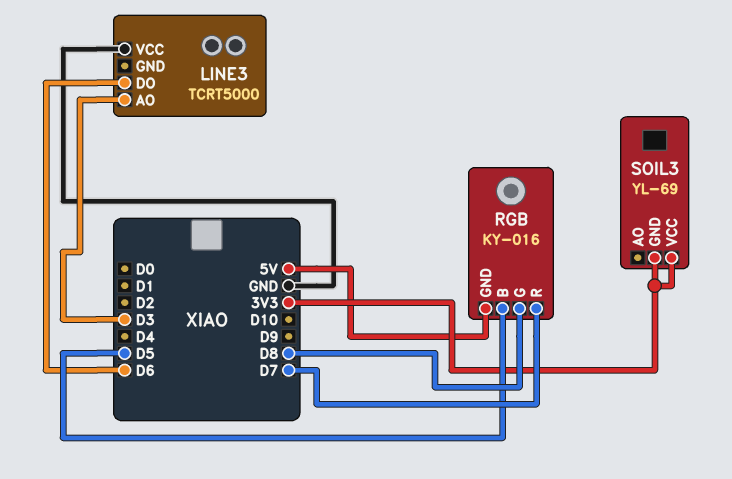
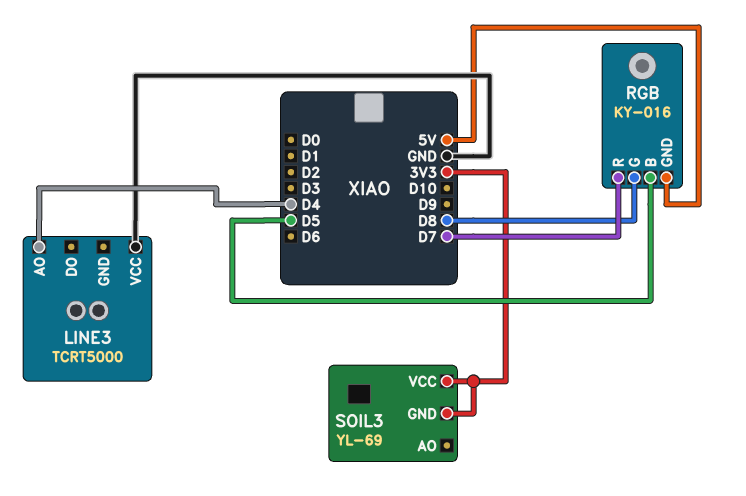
LINE3 pin AO: D3 -> D4
LINE3 pin DO: D6 -> none

